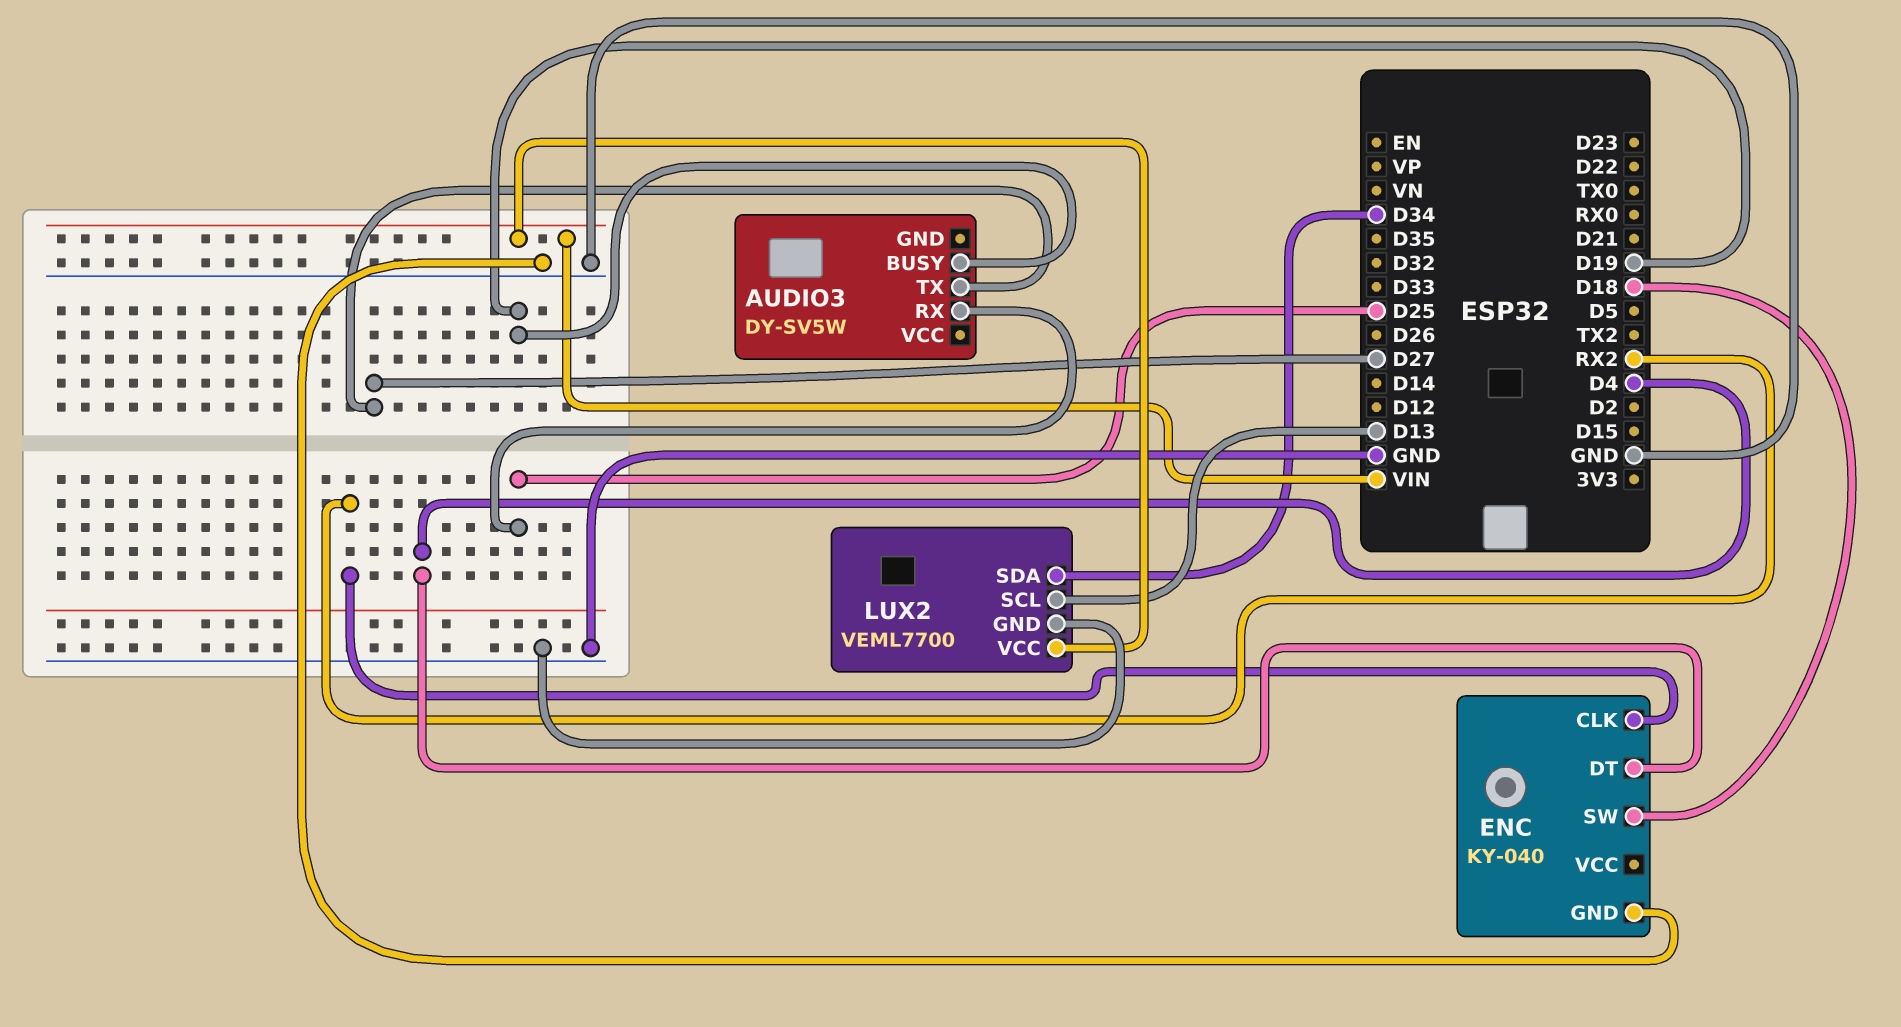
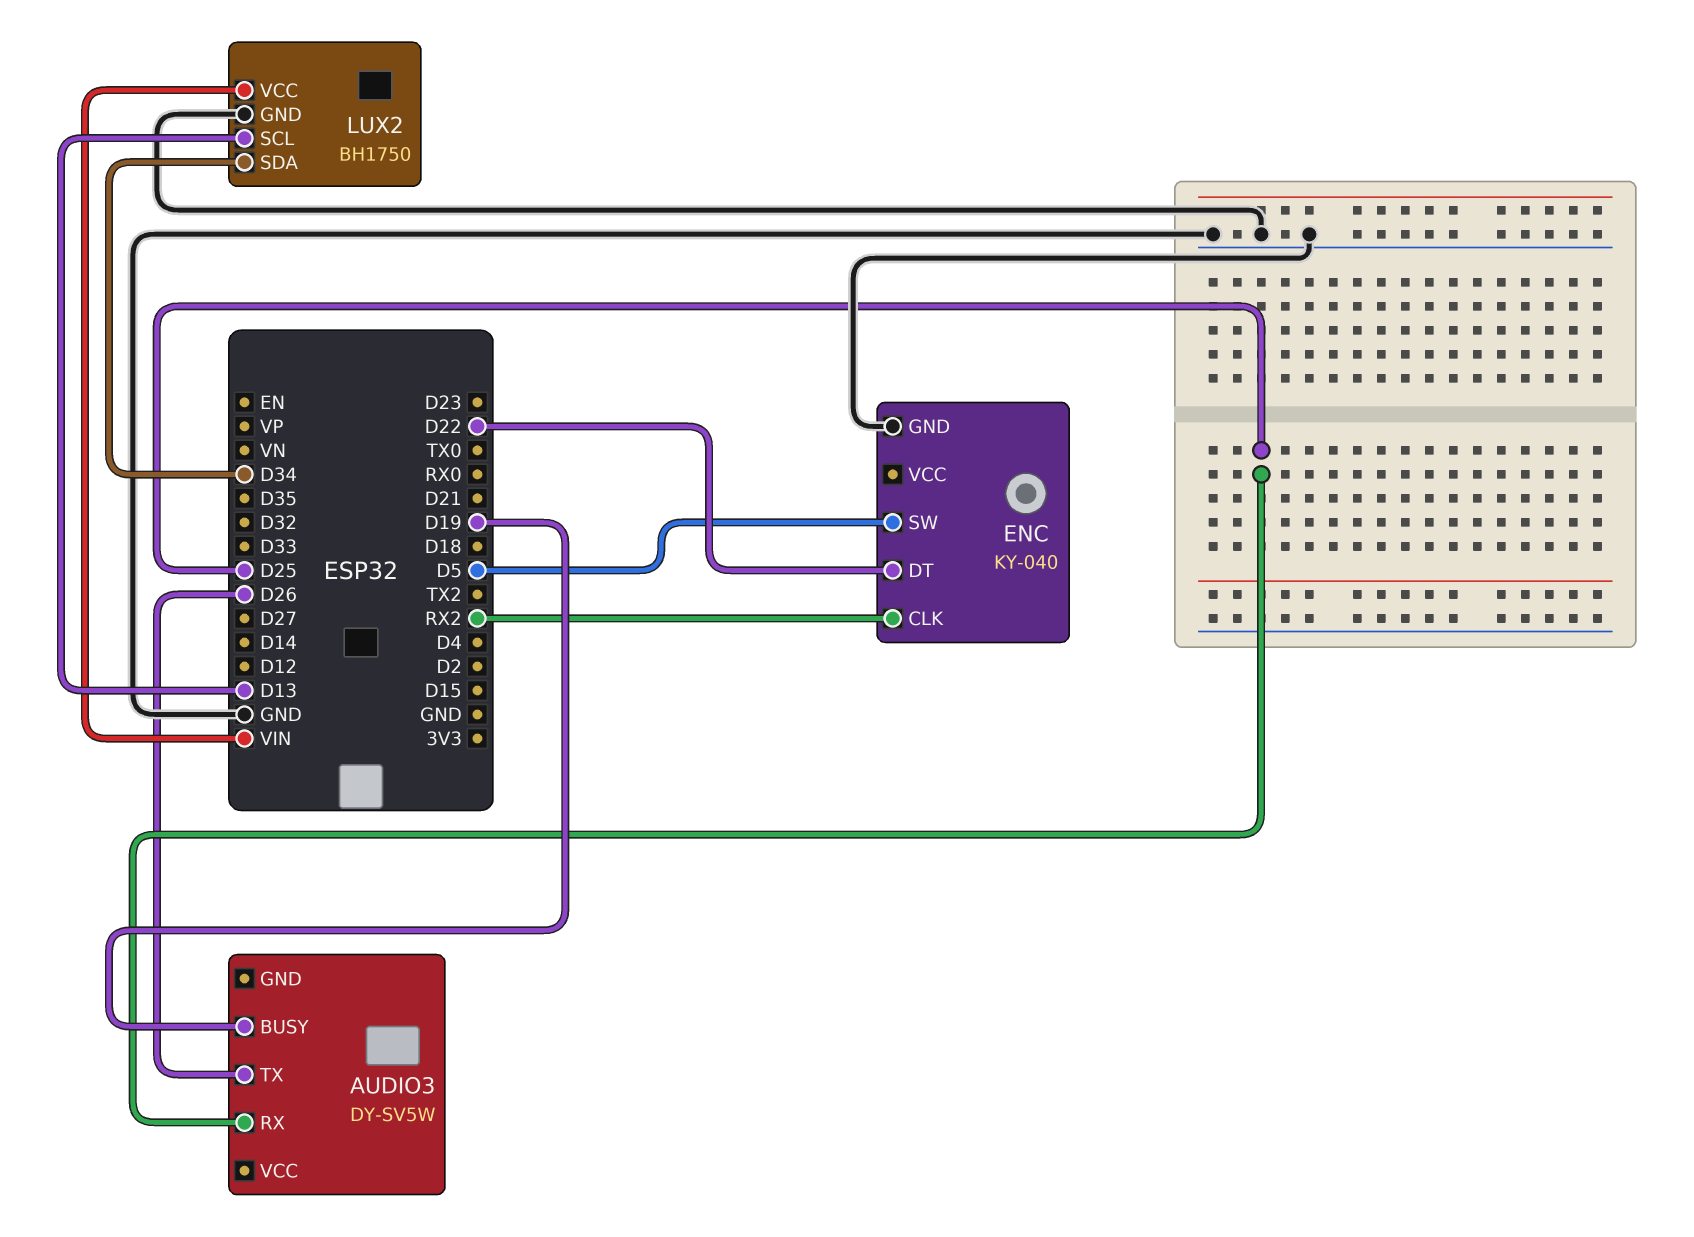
AUDIO3 pin TX: D27 -> D26
ENC pin DT: D4 -> D22
ENC pin SW: D18 -> D5
LUX2: VEML7700 -> BH1750

